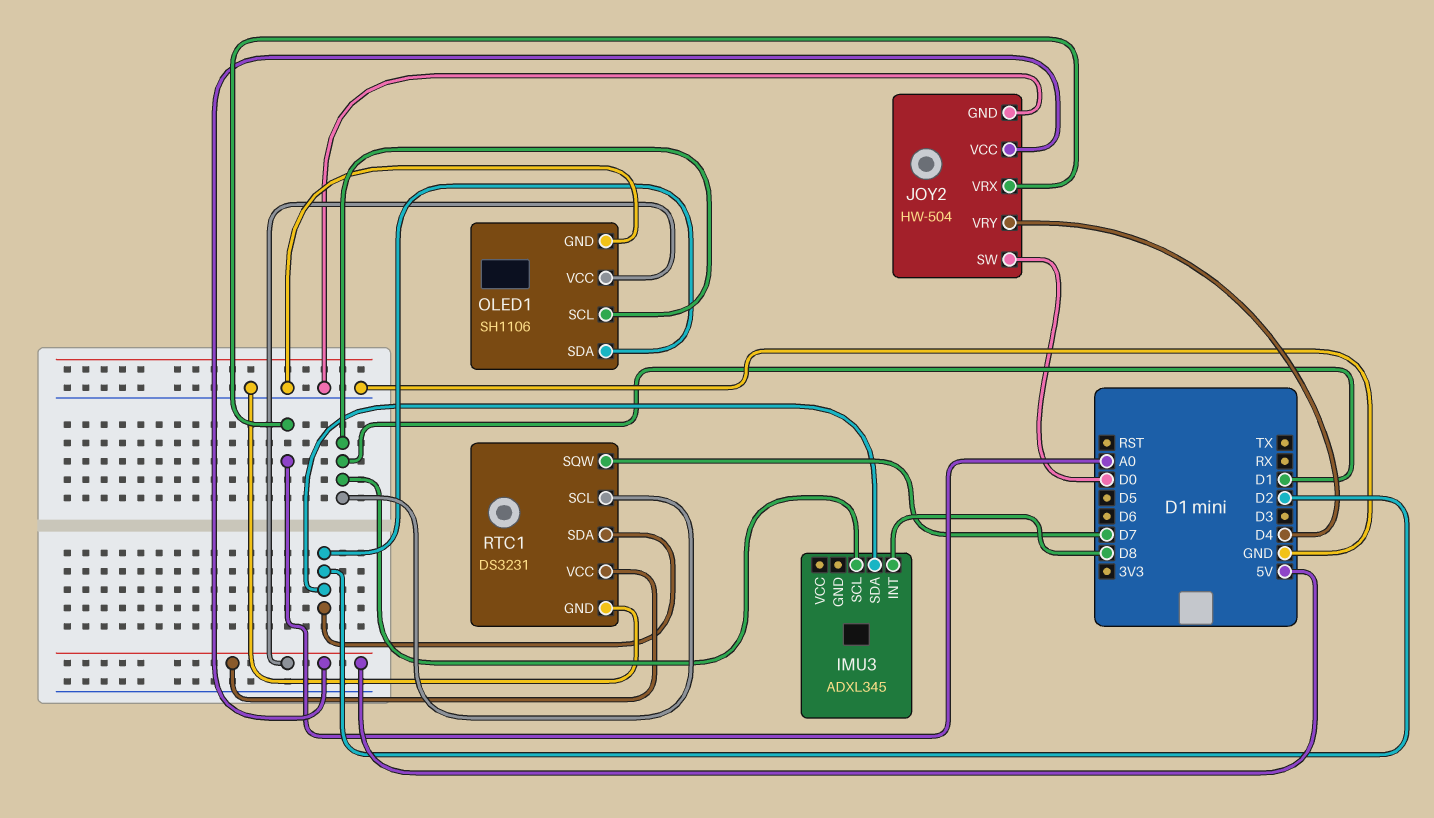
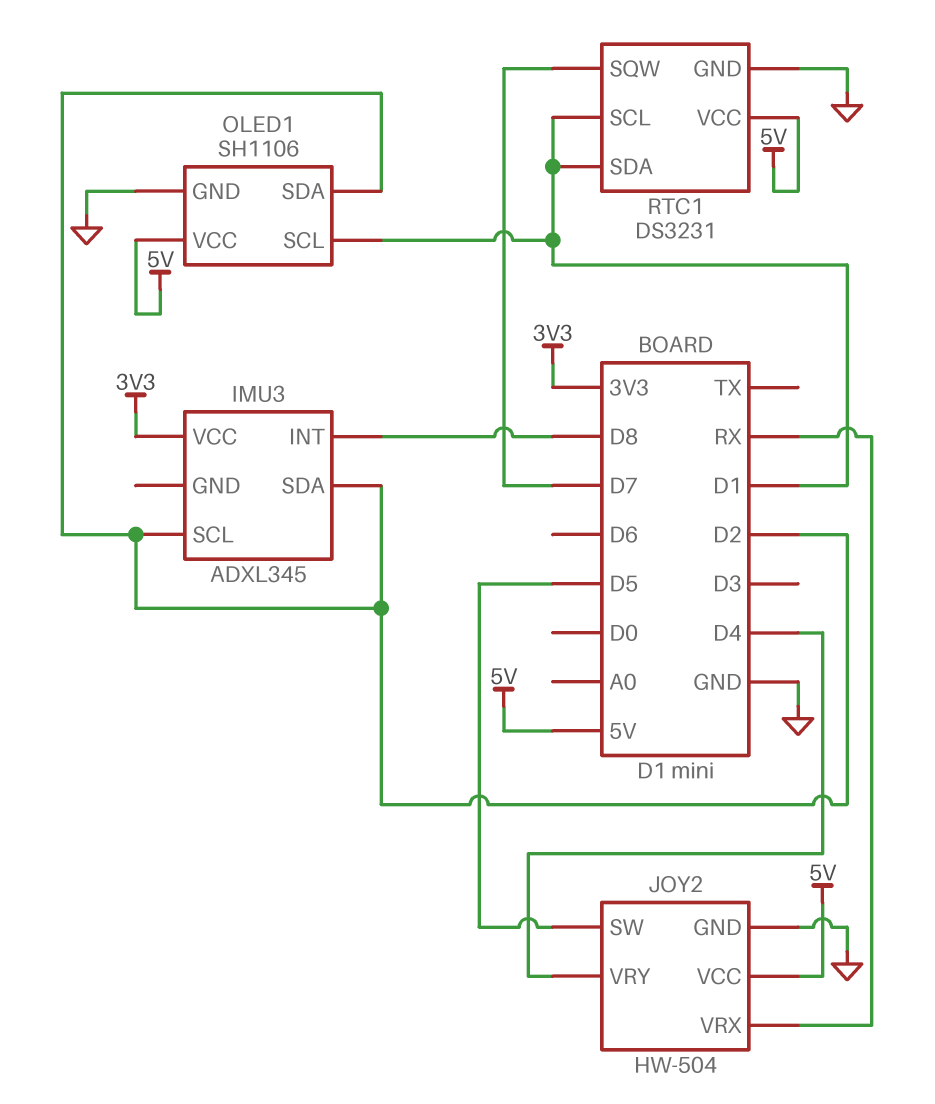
IMU3 pin SCL: D1 -> D2
IMU3 pin VCC: none -> 3V3
JOY2 pin SW: D0 -> D5
JOY2 pin VRX: A0 -> RX
RTC1 pin SDA: D2 -> D1

